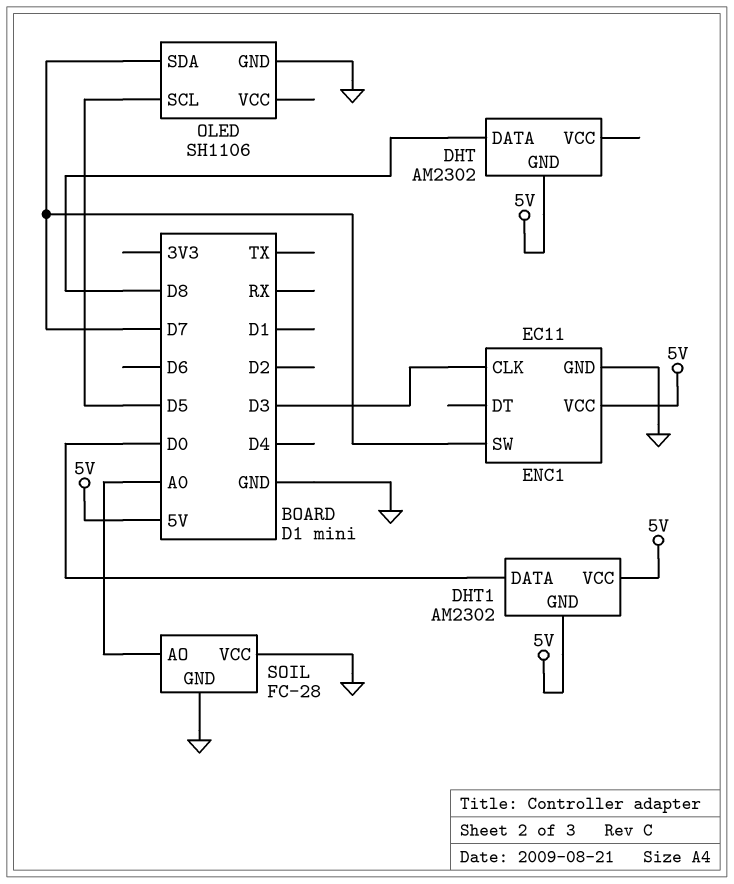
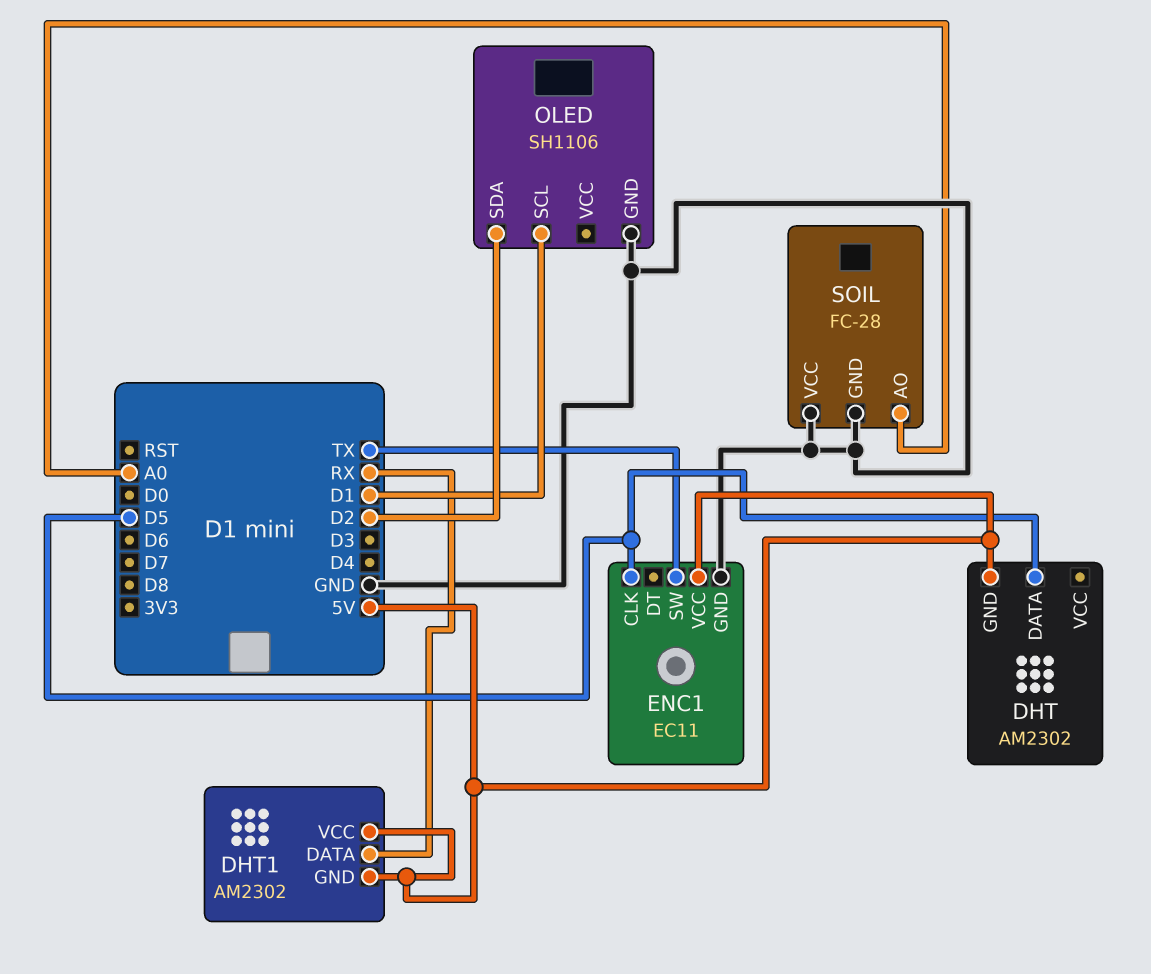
DHT pin DATA: D8 -> D5
DHT1 pin DATA: D0 -> RX
ENC1 pin CLK: D3 -> D5
ENC1 pin SW: D7 -> TX
OLED pin SCL: D5 -> D1
OLED pin SDA: D7 -> D2

